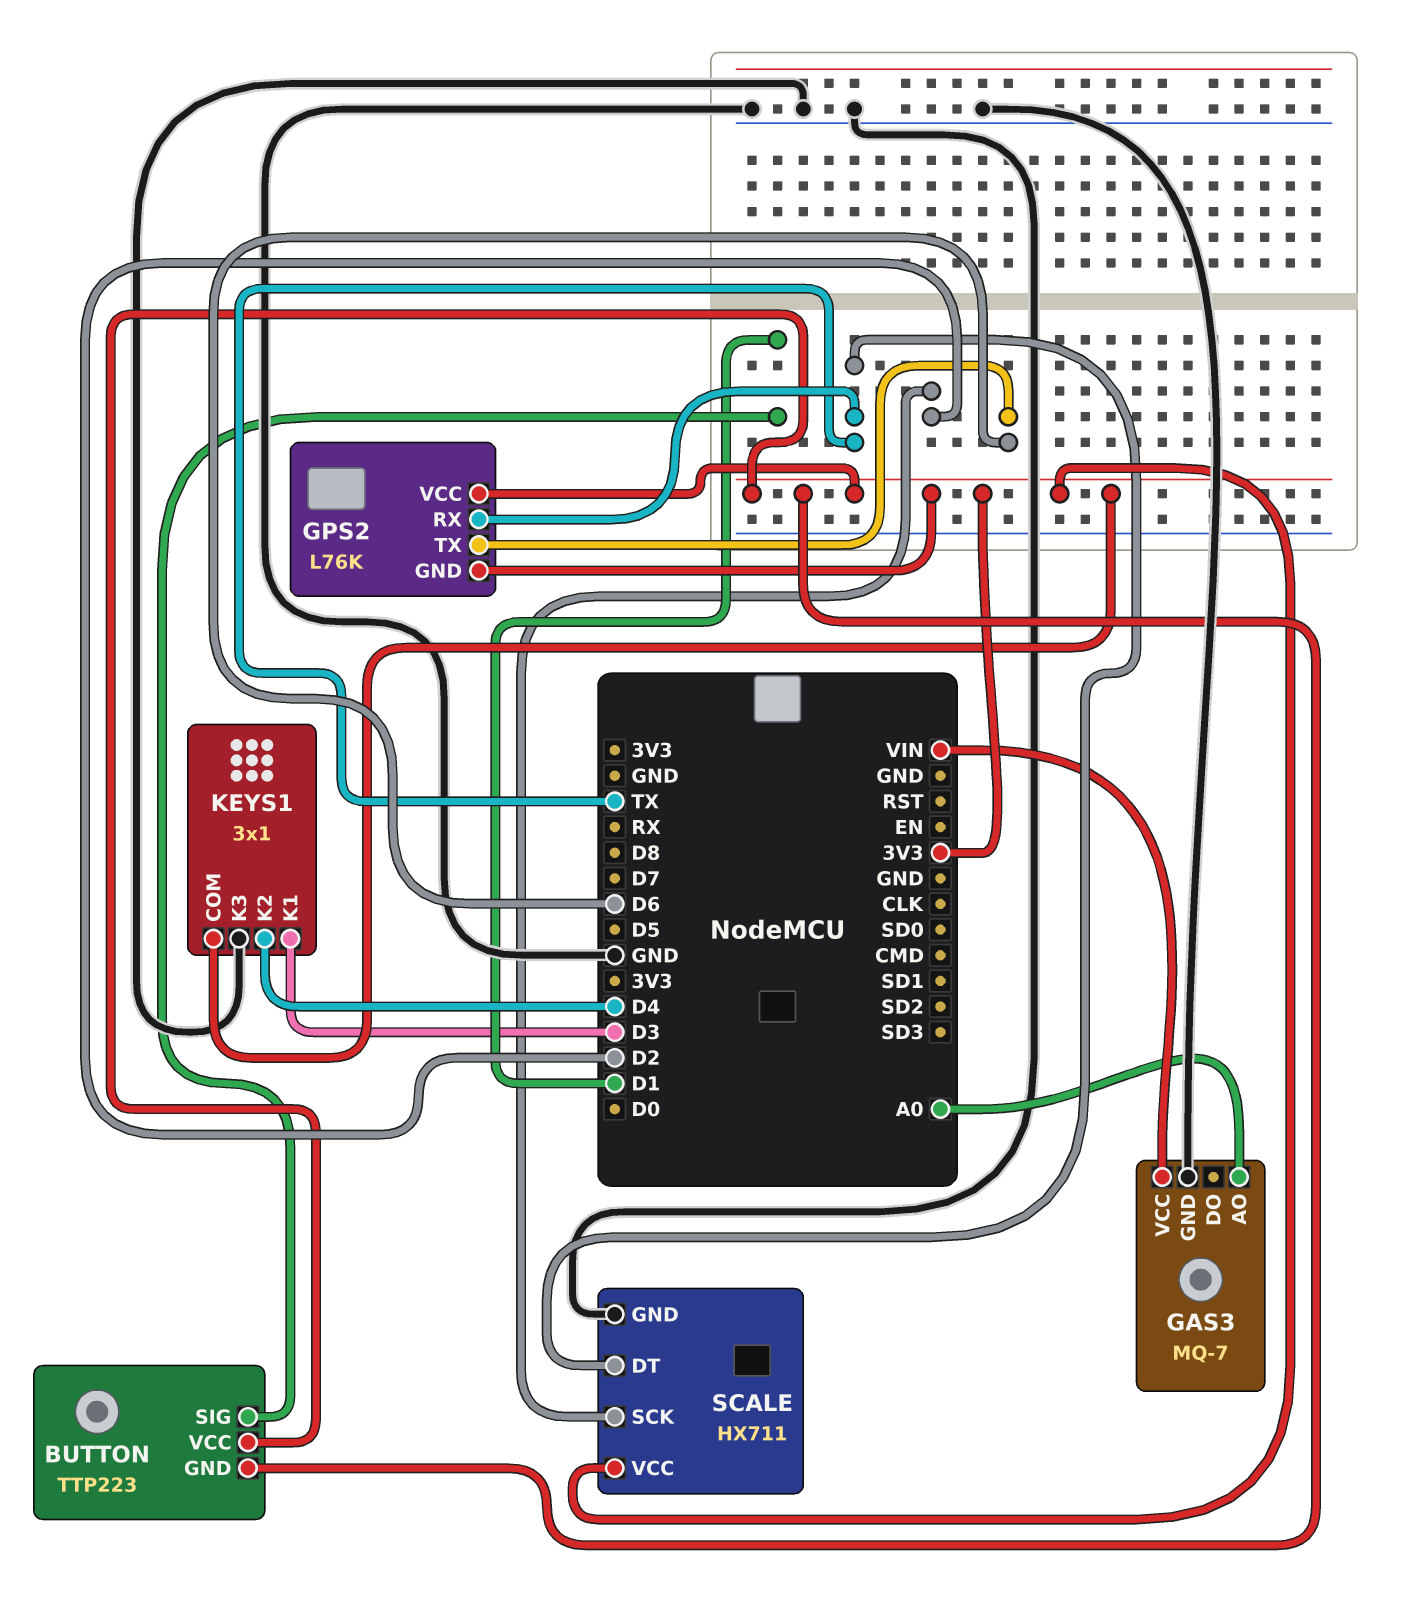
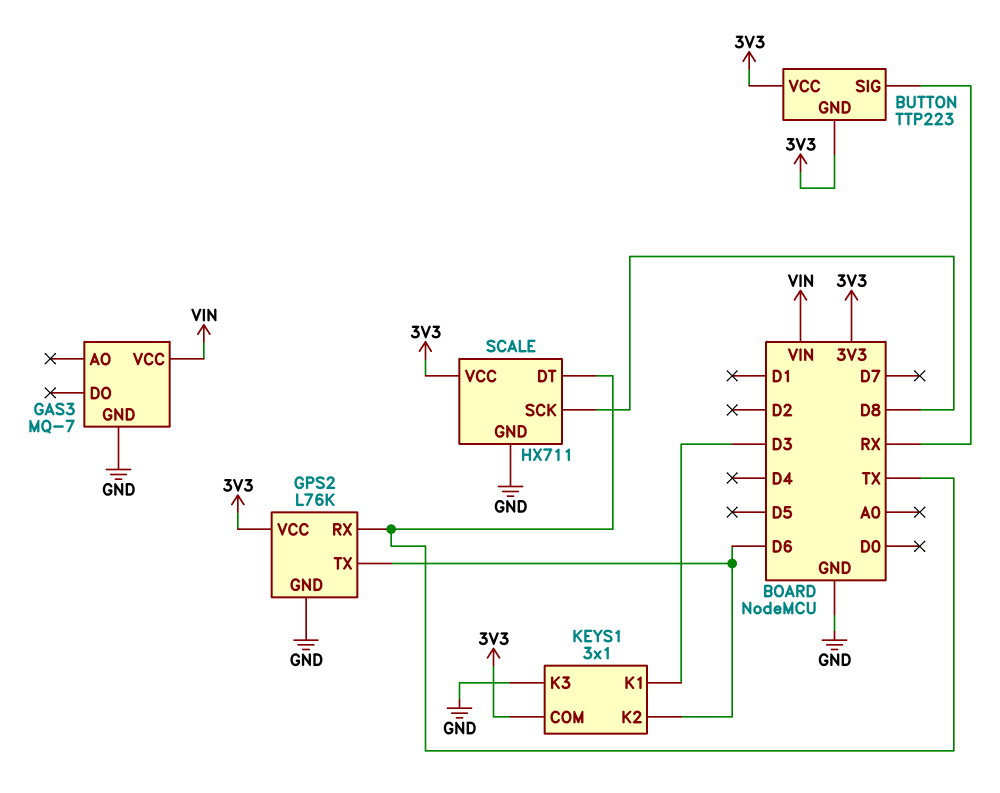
BUTTON pin SIG: D1 -> RX
GAS3 pin AO: A0 -> none
GPS2 pin GND: 3V3 -> GND
KEYS1 pin K2: D4 -> D6
SCALE pin SCK: D2 -> D8

